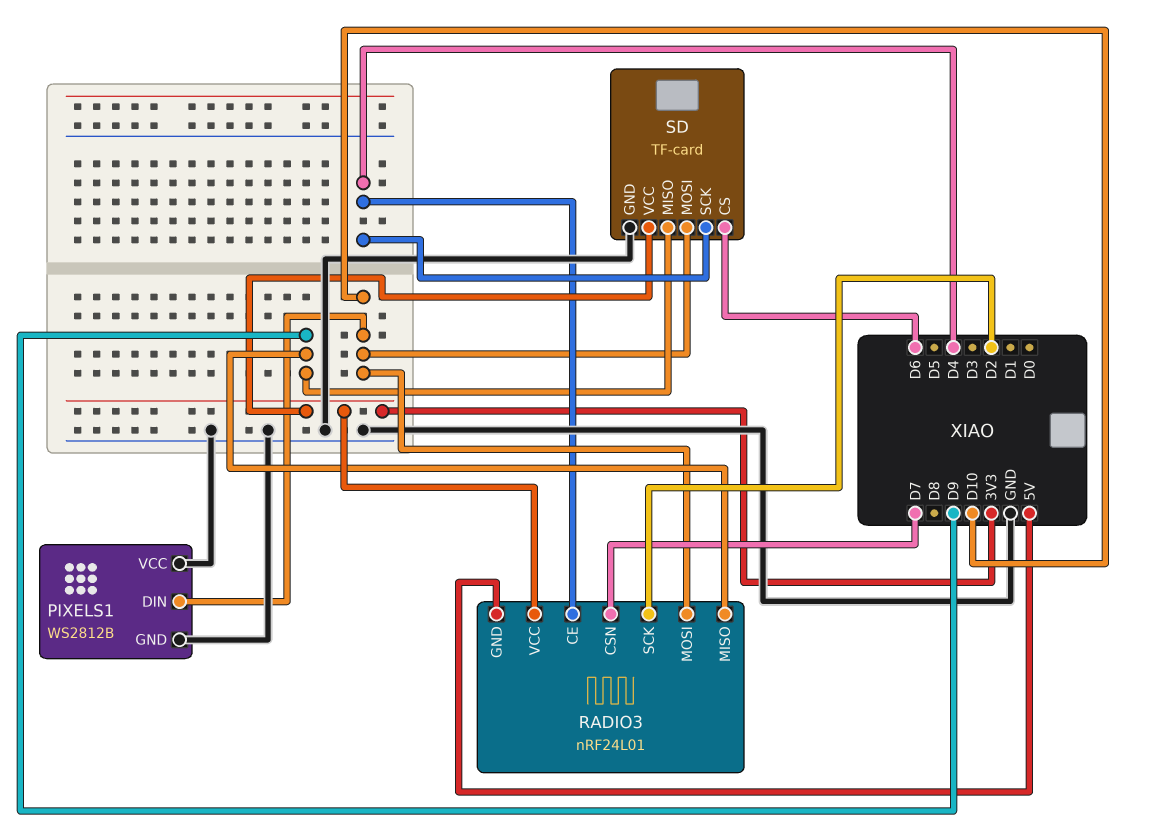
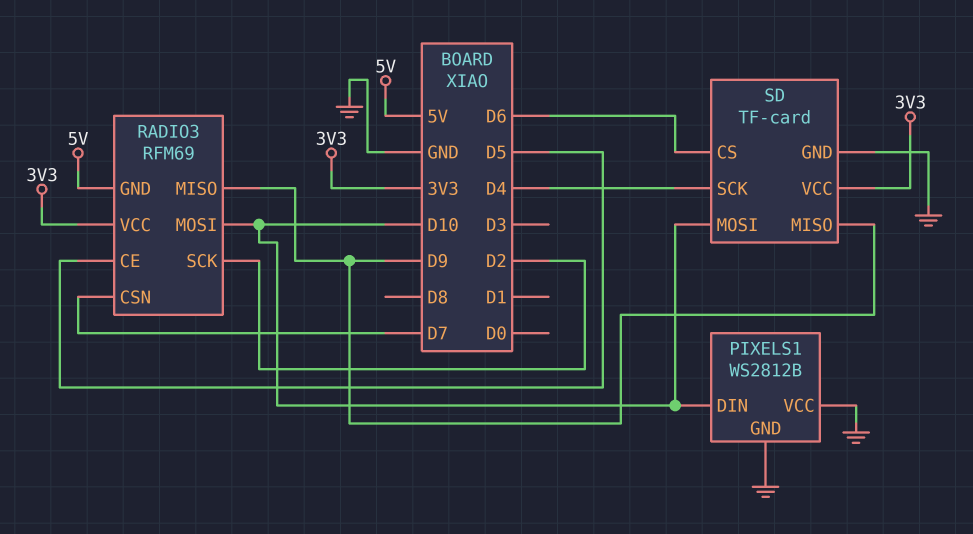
RADIO3: nRF24L01 -> RFM69
RADIO3 pin CE: D4 -> D5

